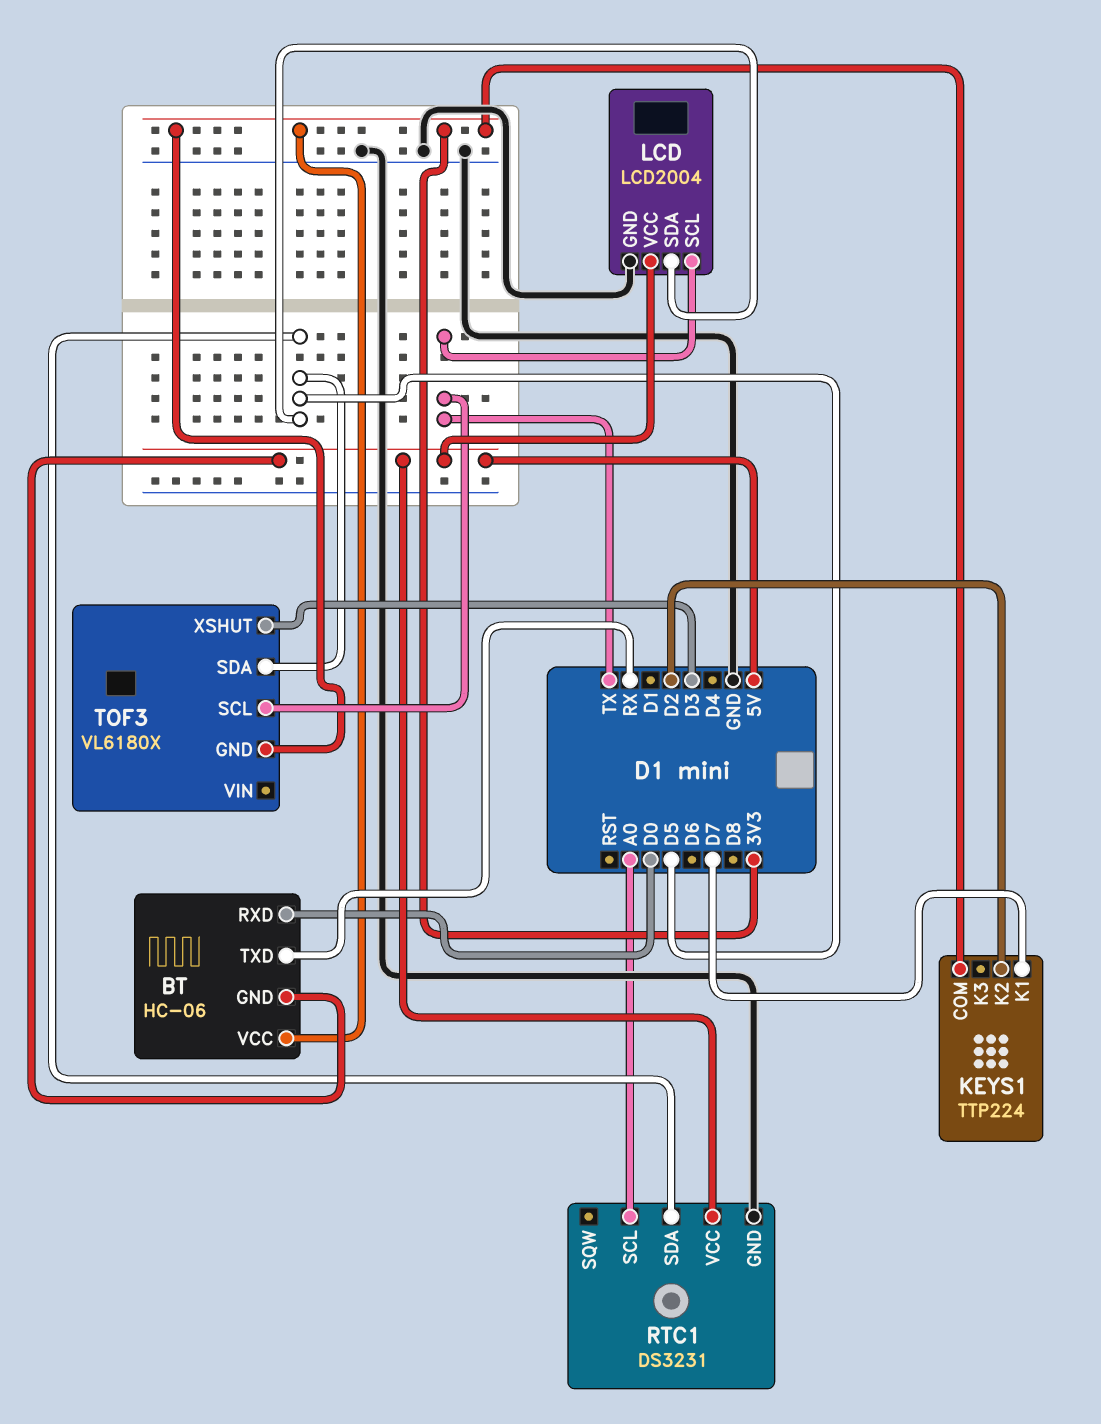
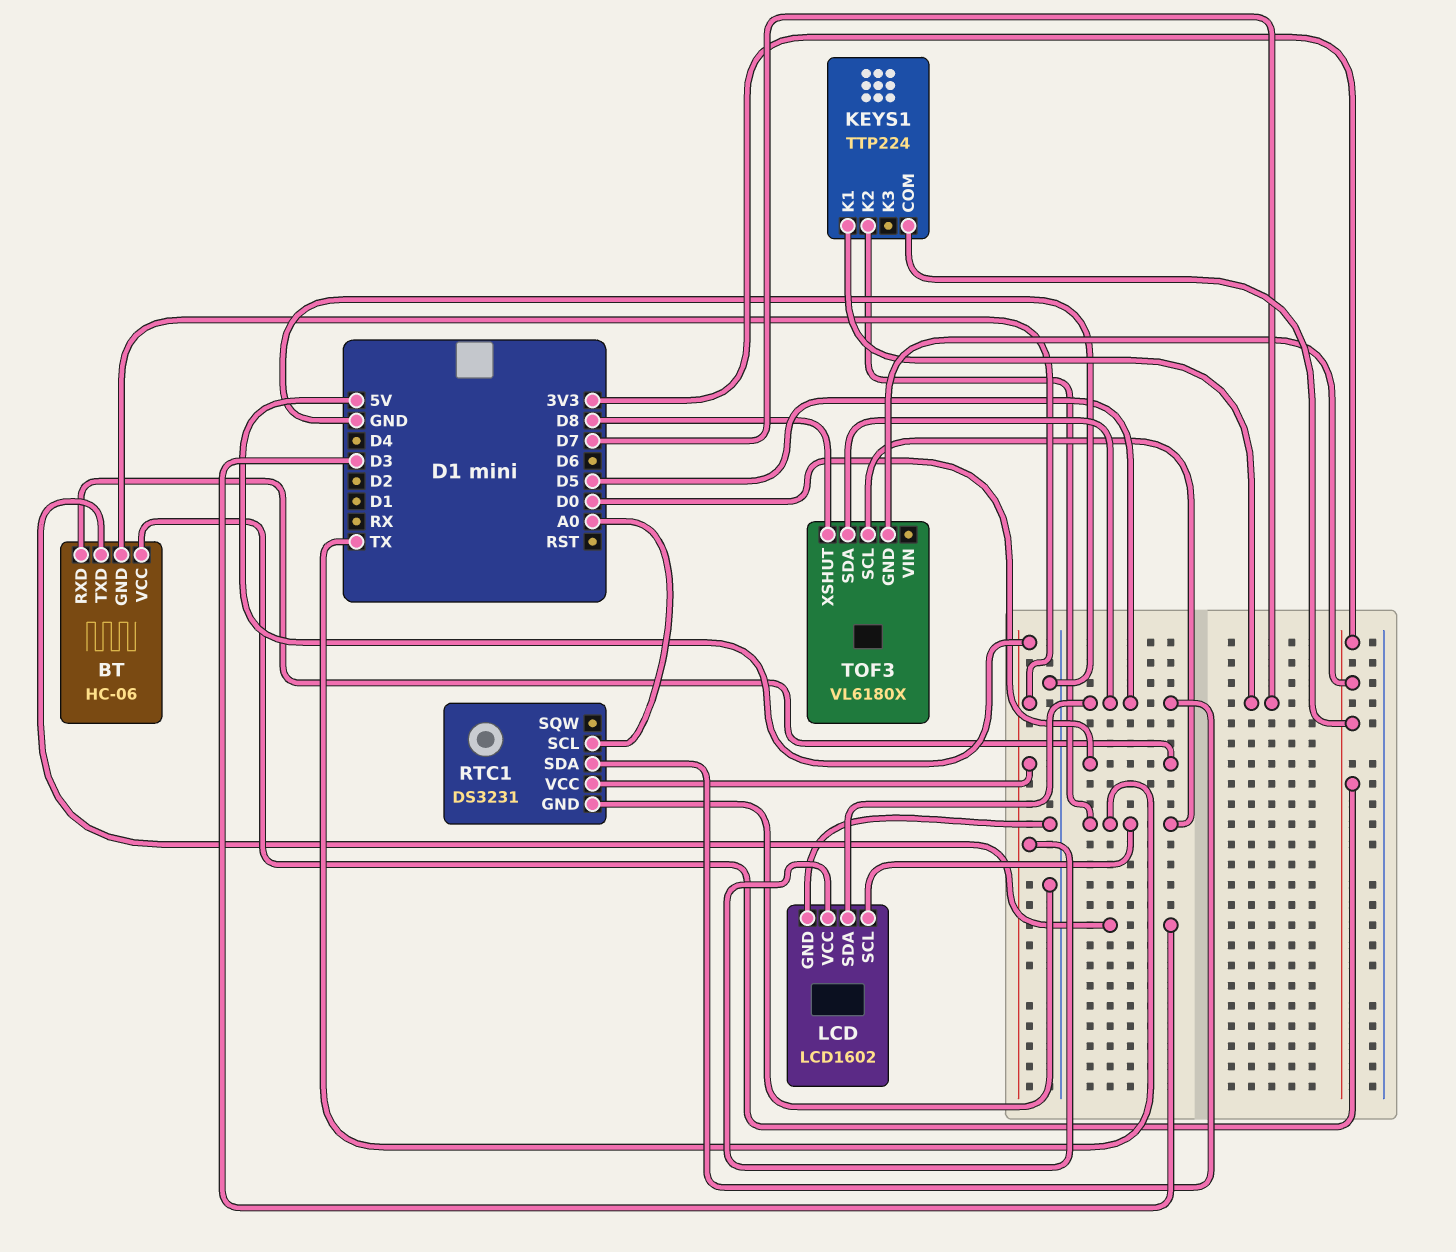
BT pin TXD: RX -> D3
KEYS1 pin K2: D2 -> TX
LCD: LCD2004 -> LCD1602
TOF3 pin XSHUT: D3 -> D8

